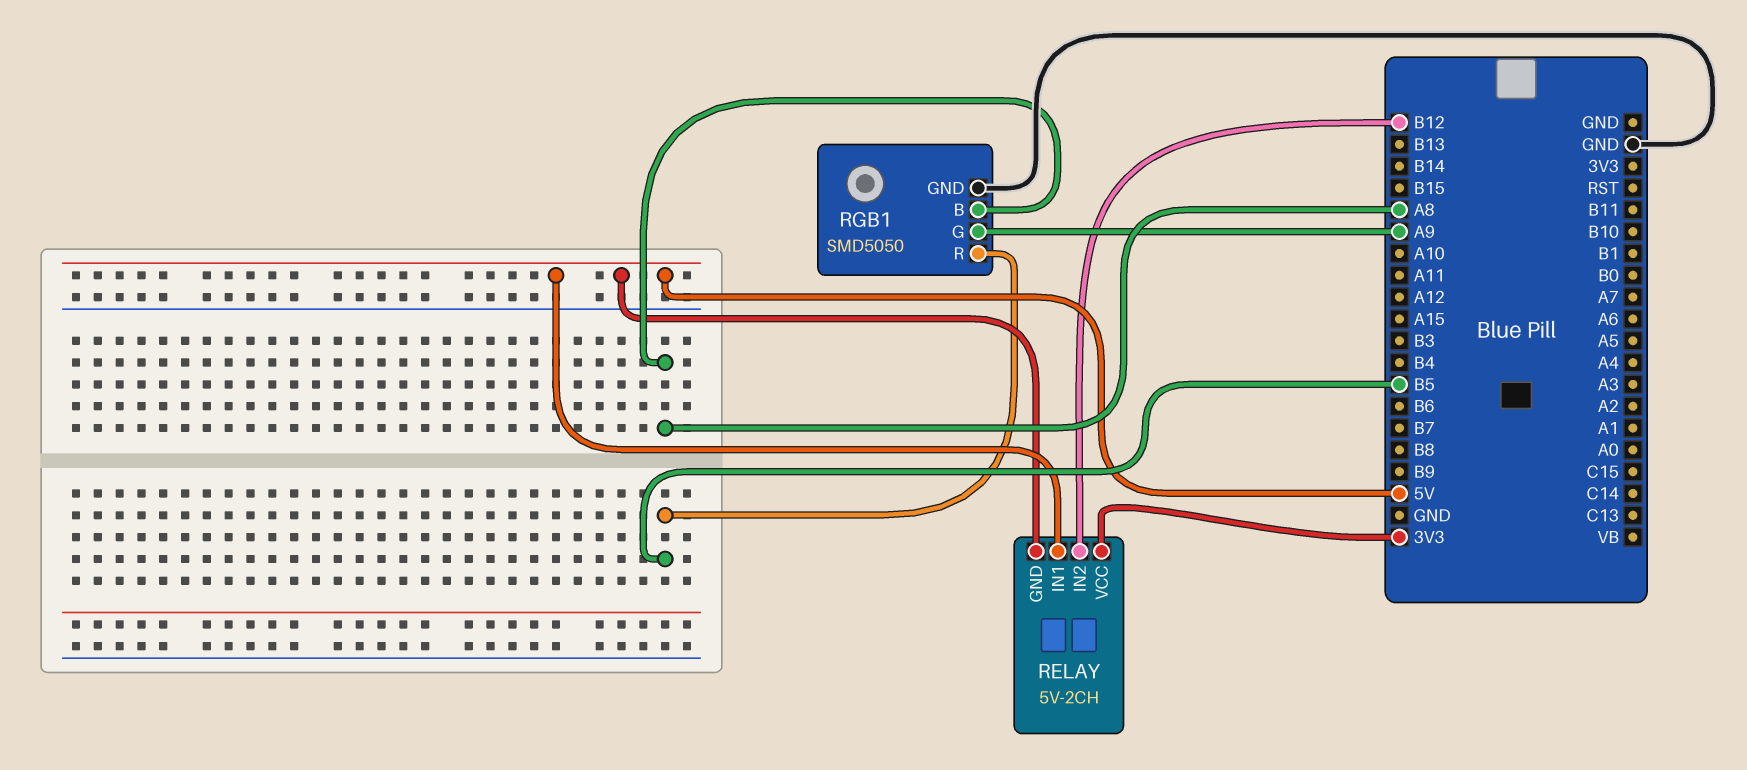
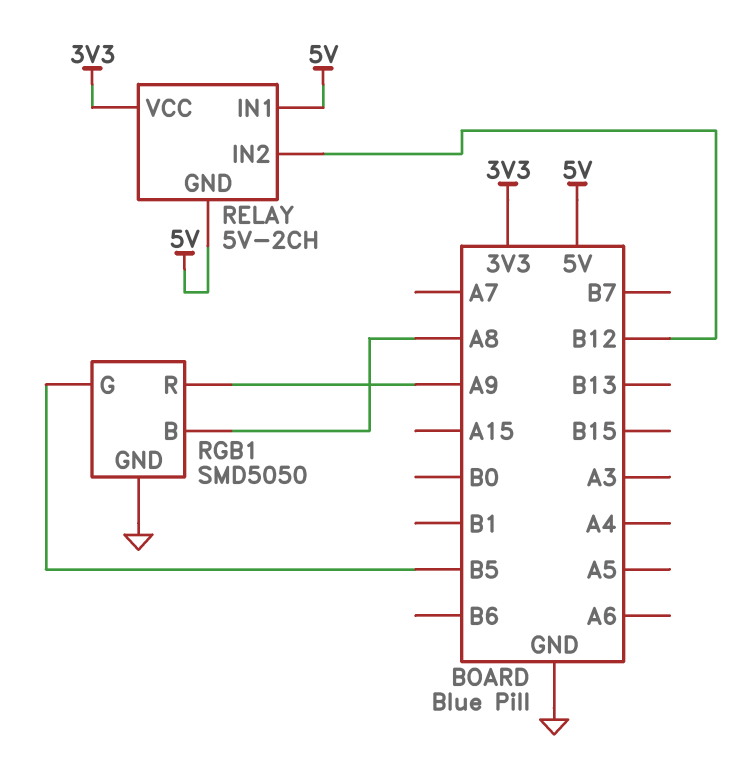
RGB1 pin G: A9 -> B5
RGB1 pin R: B5 -> A9

